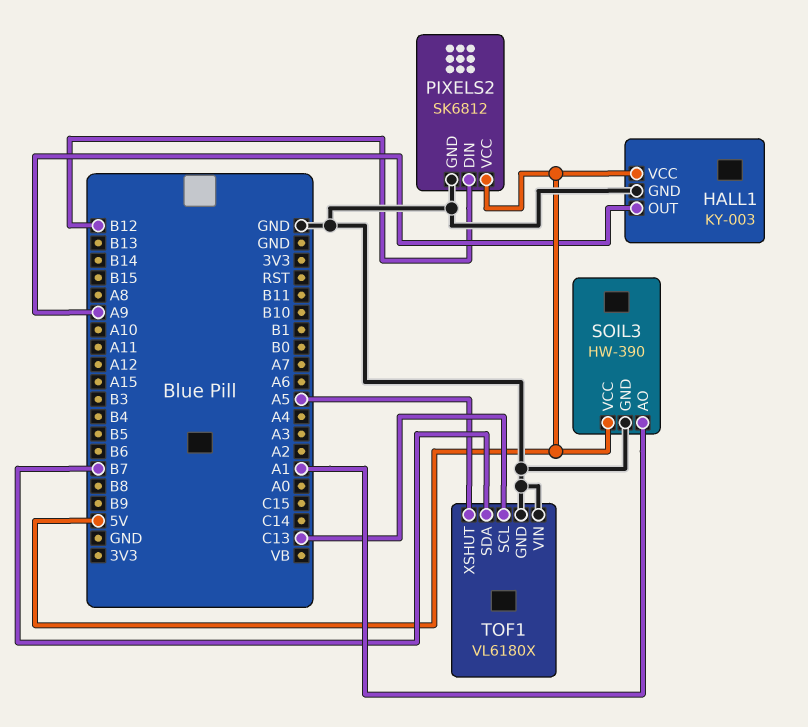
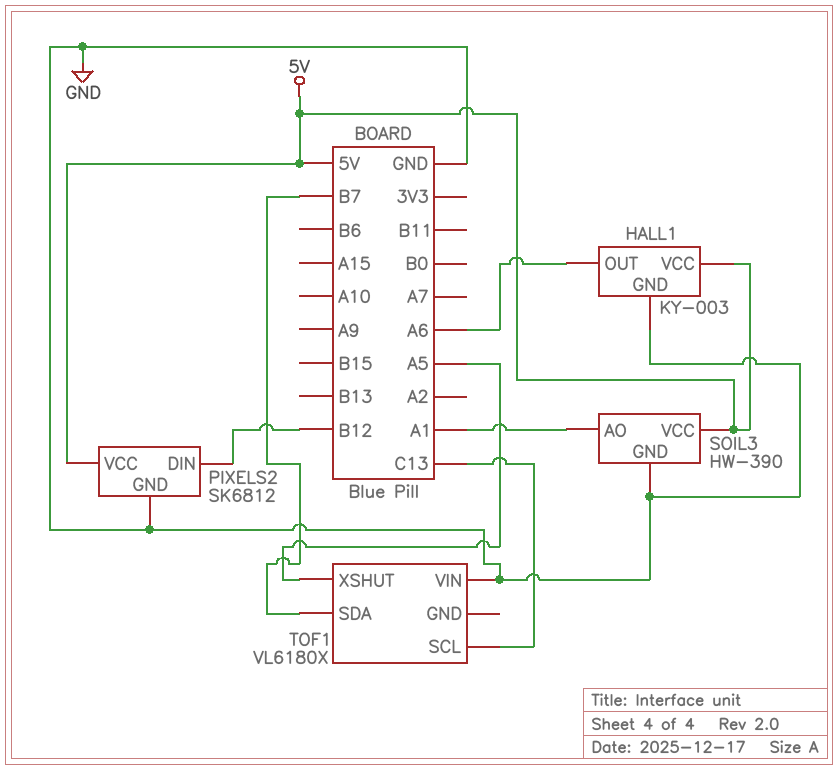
HALL1 pin OUT: A9 -> A6
TOF1 pin GND: GND -> none

